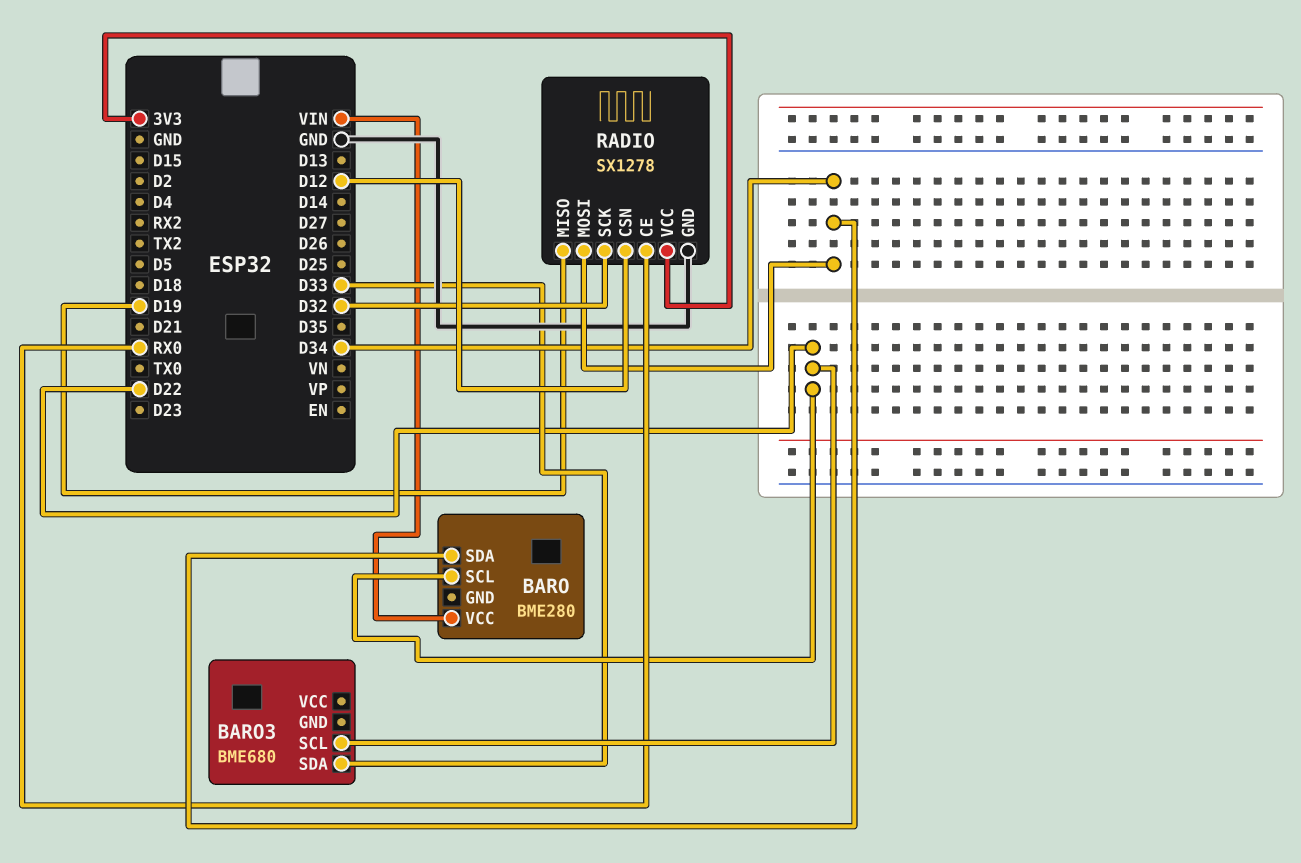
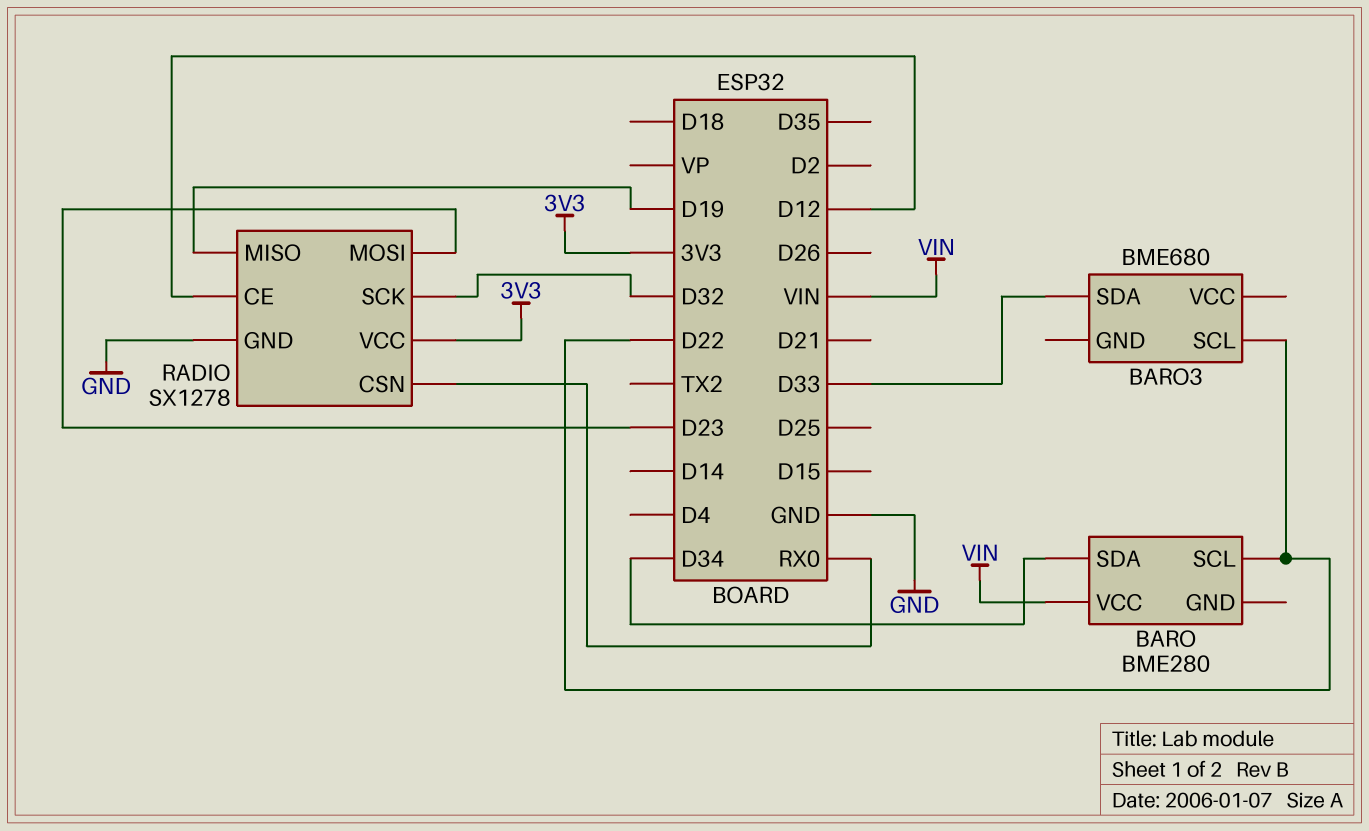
RADIO pin CE: RX0 -> D12
RADIO pin CSN: D12 -> RX0
RADIO pin MOSI: D34 -> D23

